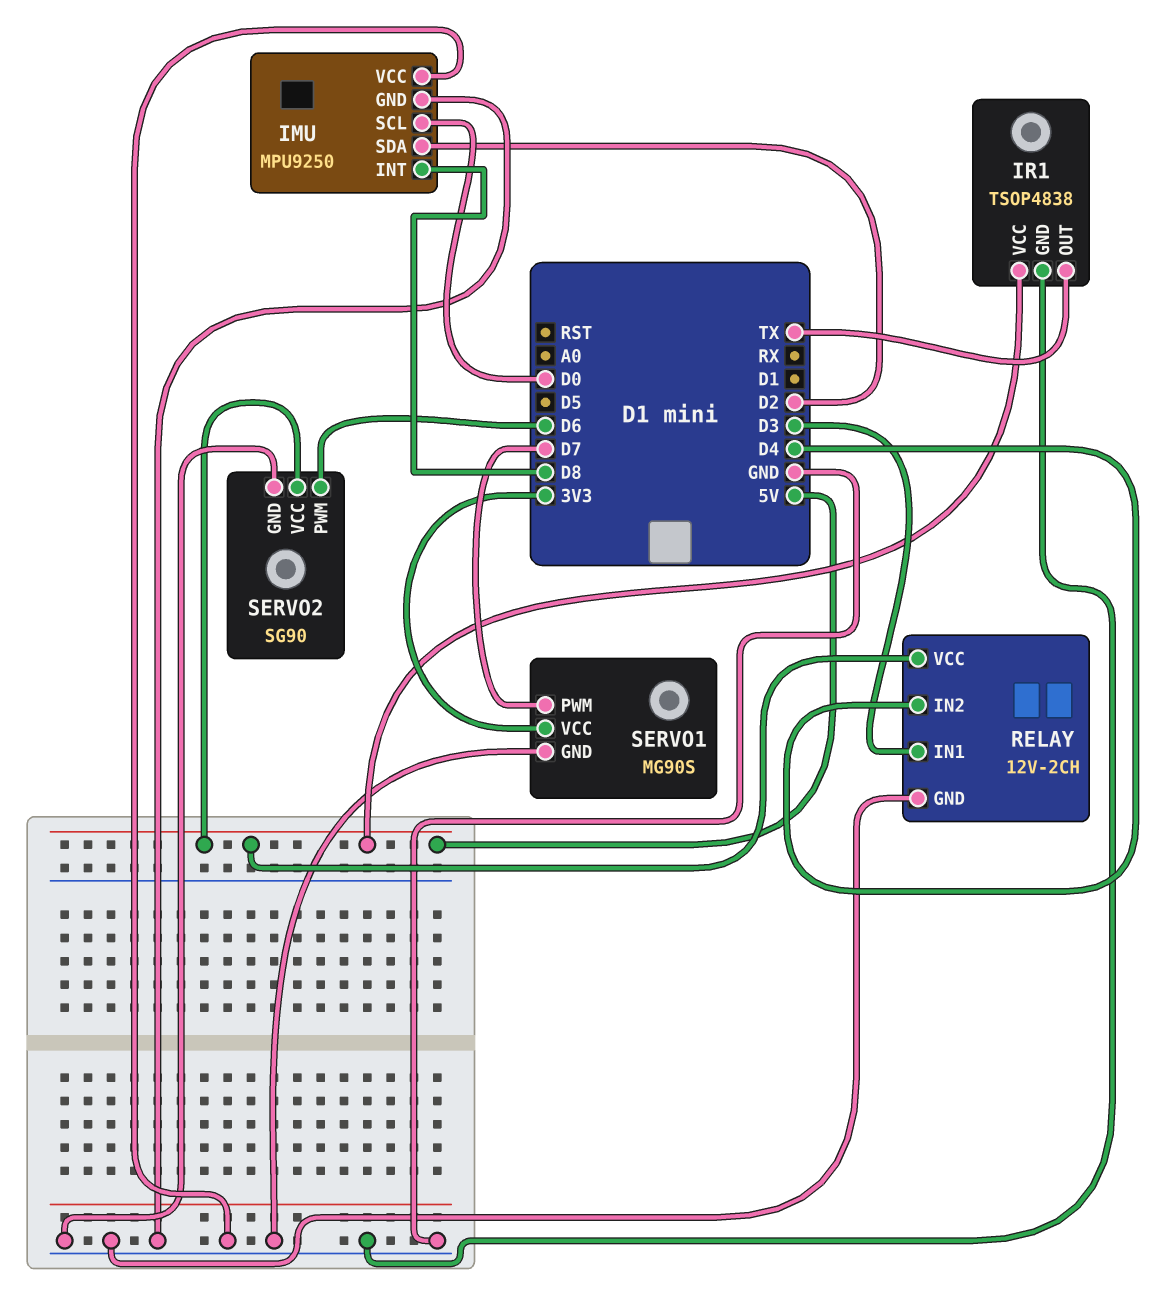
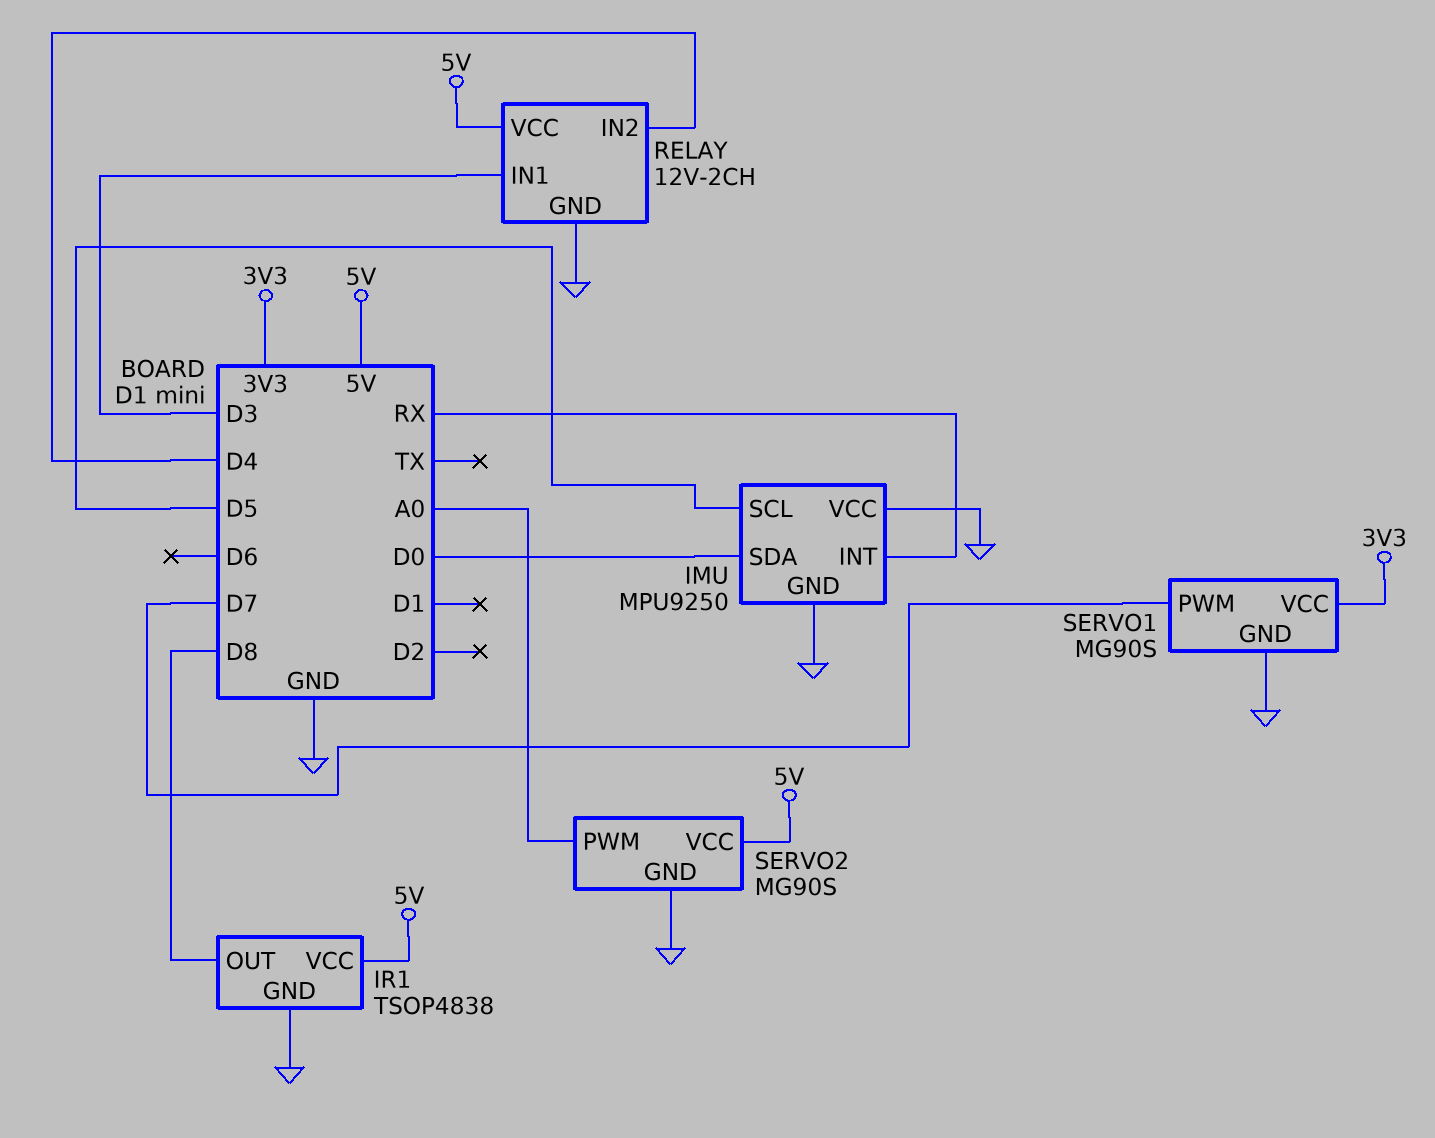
IMU pin INT: D8 -> RX
IMU pin SCL: D0 -> D5
IMU pin SDA: D2 -> D0
IR1 pin OUT: TX -> D8
SERVO2: SG90 -> MG90S
SERVO2 pin PWM: D6 -> A0

